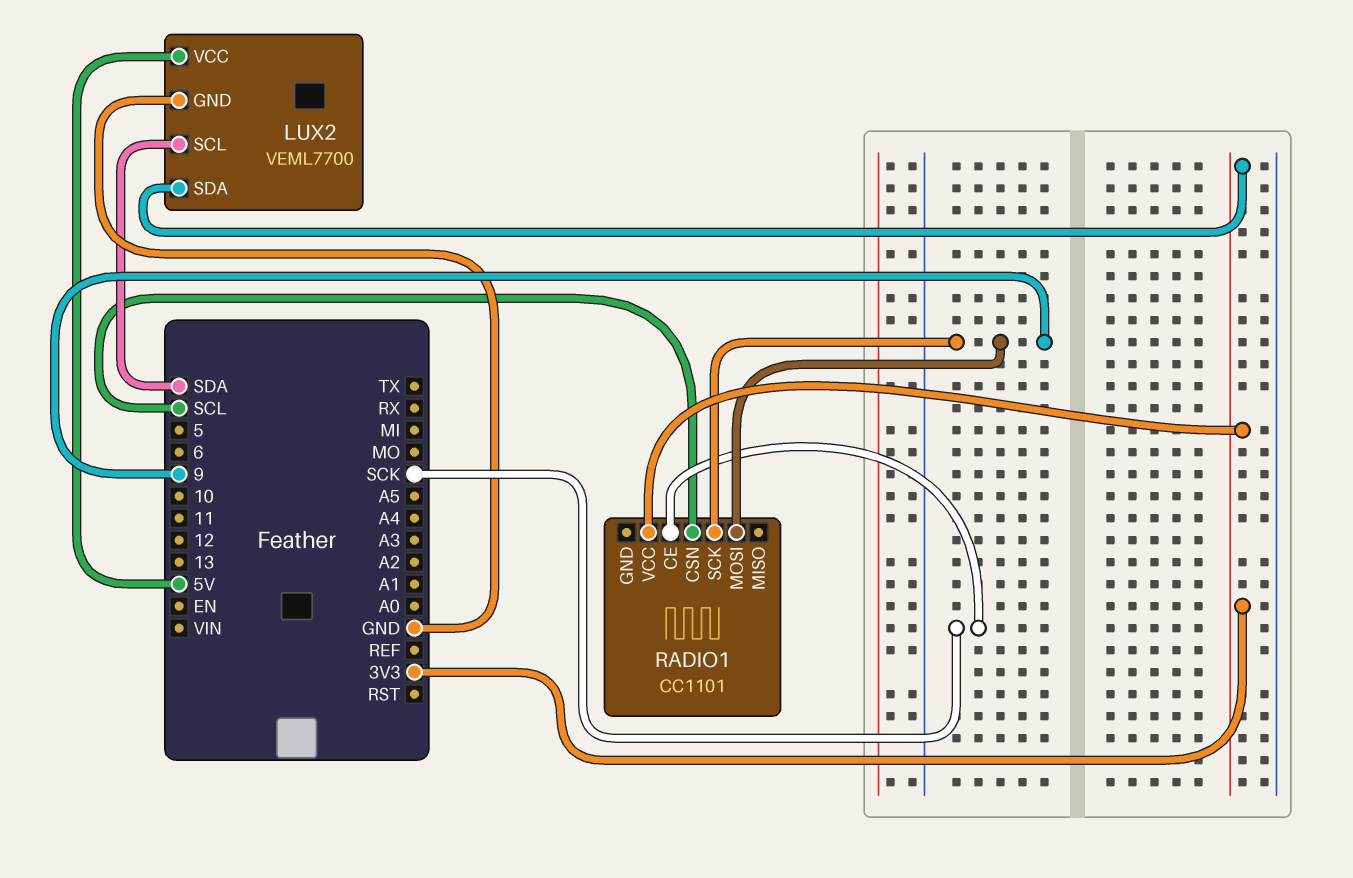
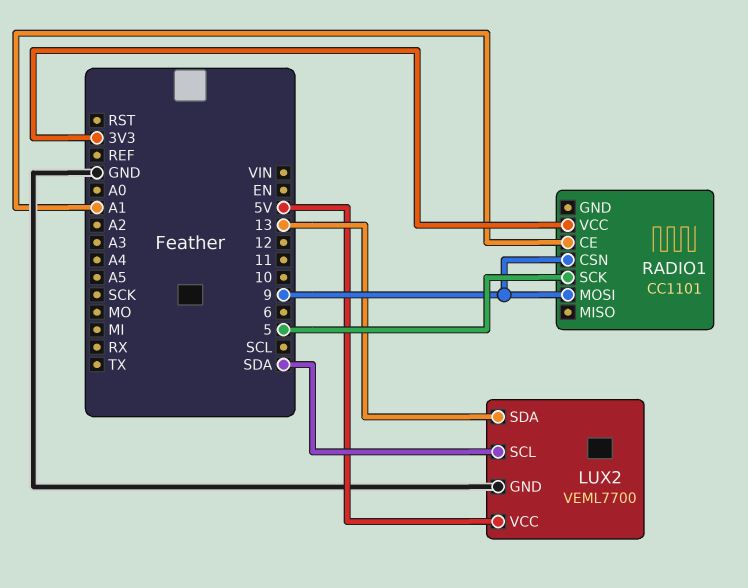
LUX2 pin SDA: 3V3 -> 13
RADIO1 pin CE: SCK -> A1
RADIO1 pin CSN: SCL -> 9
RADIO1 pin SCK: 9 -> 5

